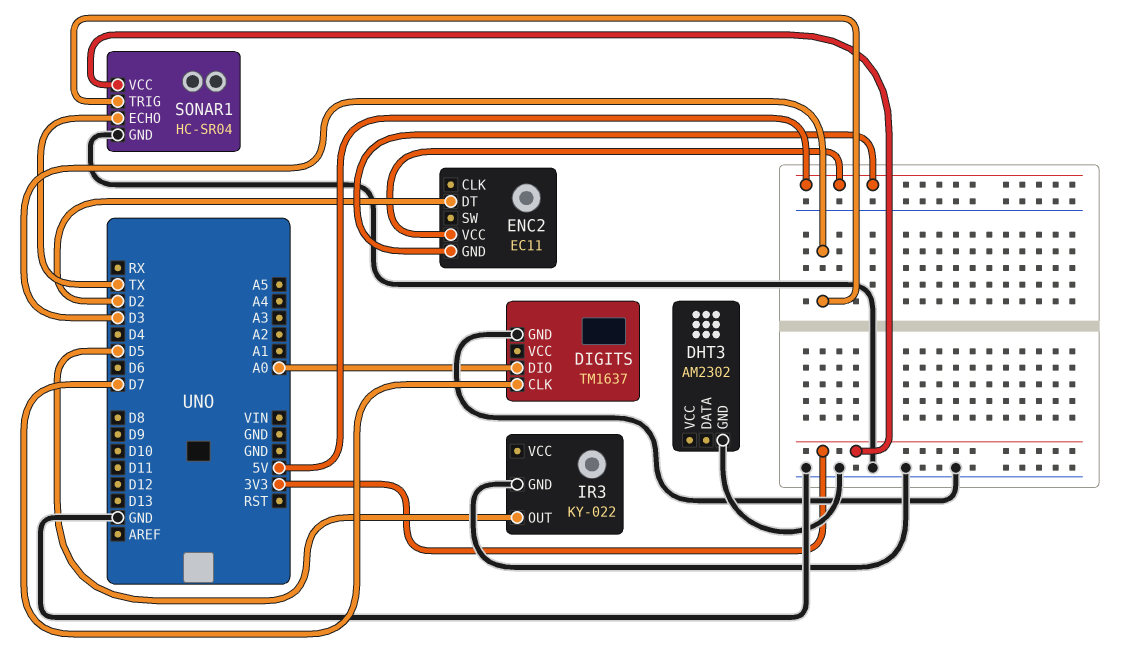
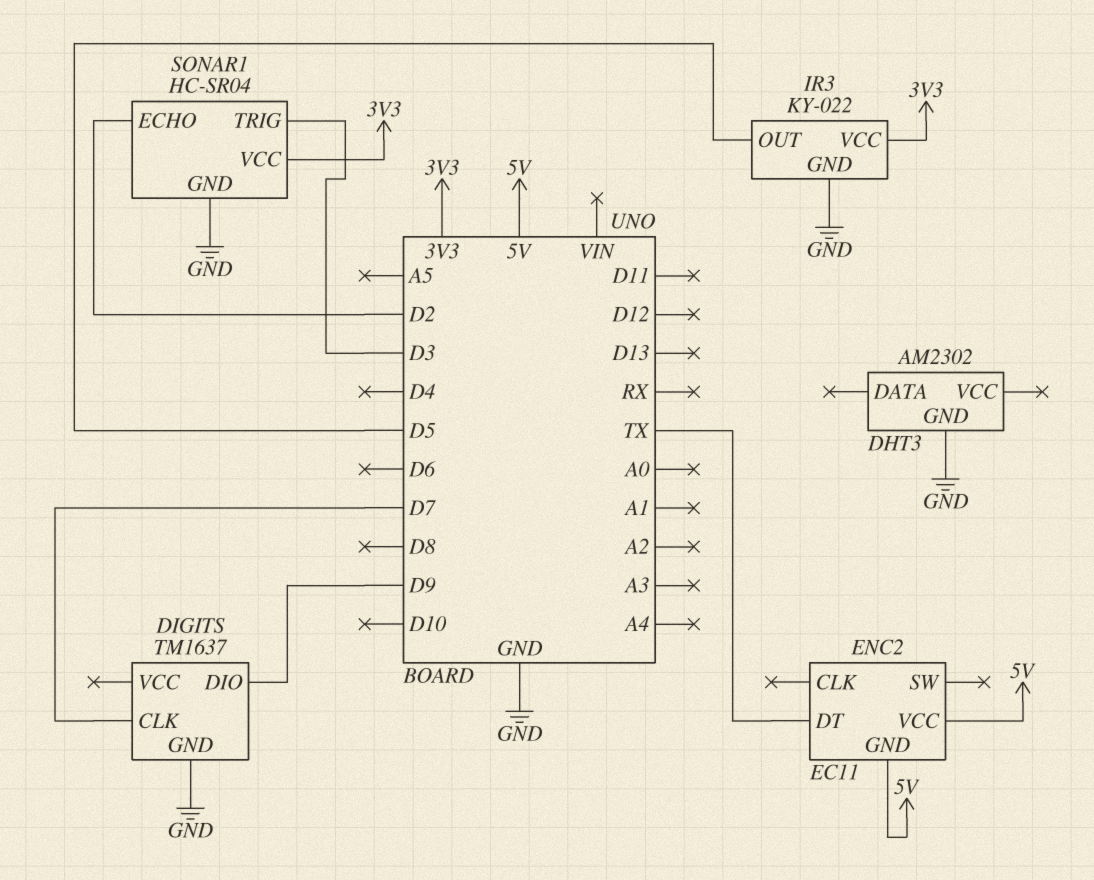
DIGITS pin DIO: A0 -> D9
ENC2 pin DT: D2 -> TX
IR3 pin VCC: none -> 3V3
SONAR1 pin ECHO: TX -> D2

